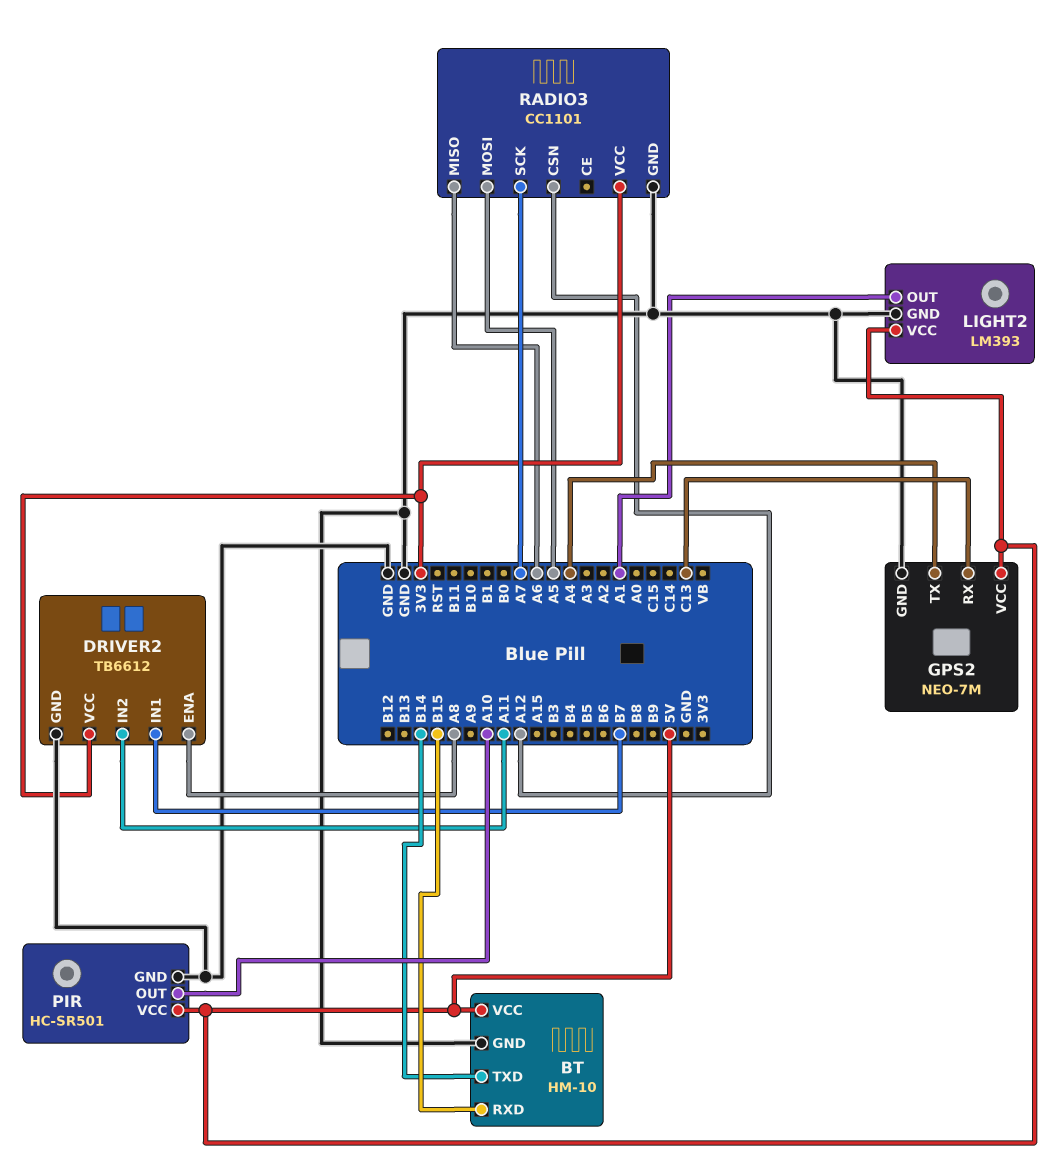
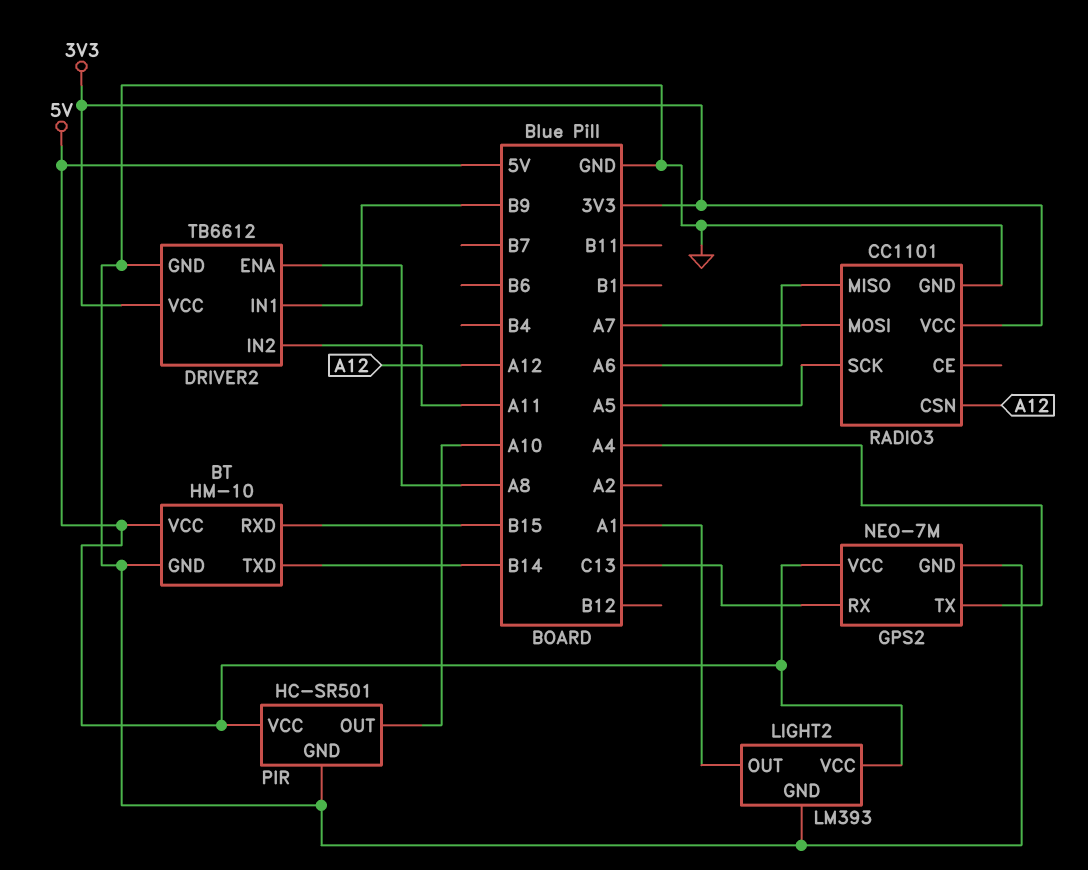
DRIVER2 pin IN1: B7 -> B9
RADIO3 pin MOSI: A5 -> A7
RADIO3 pin SCK: A7 -> A5

